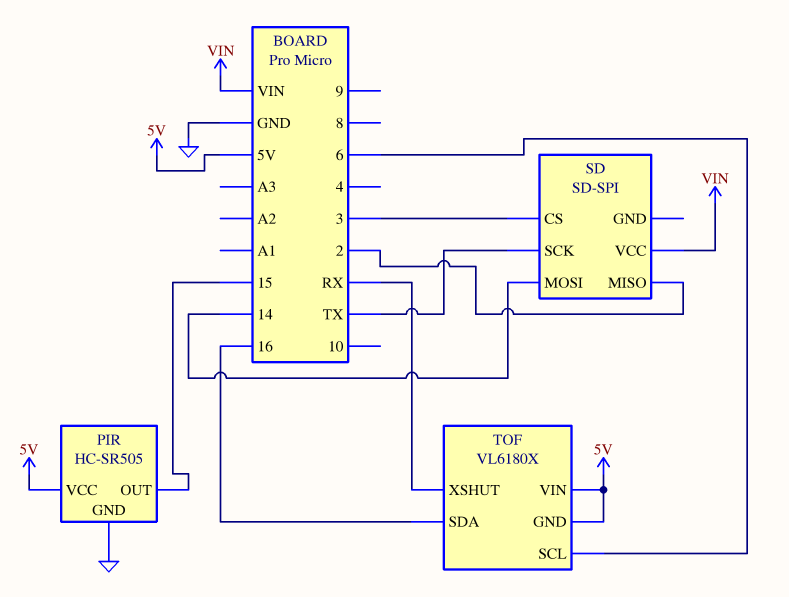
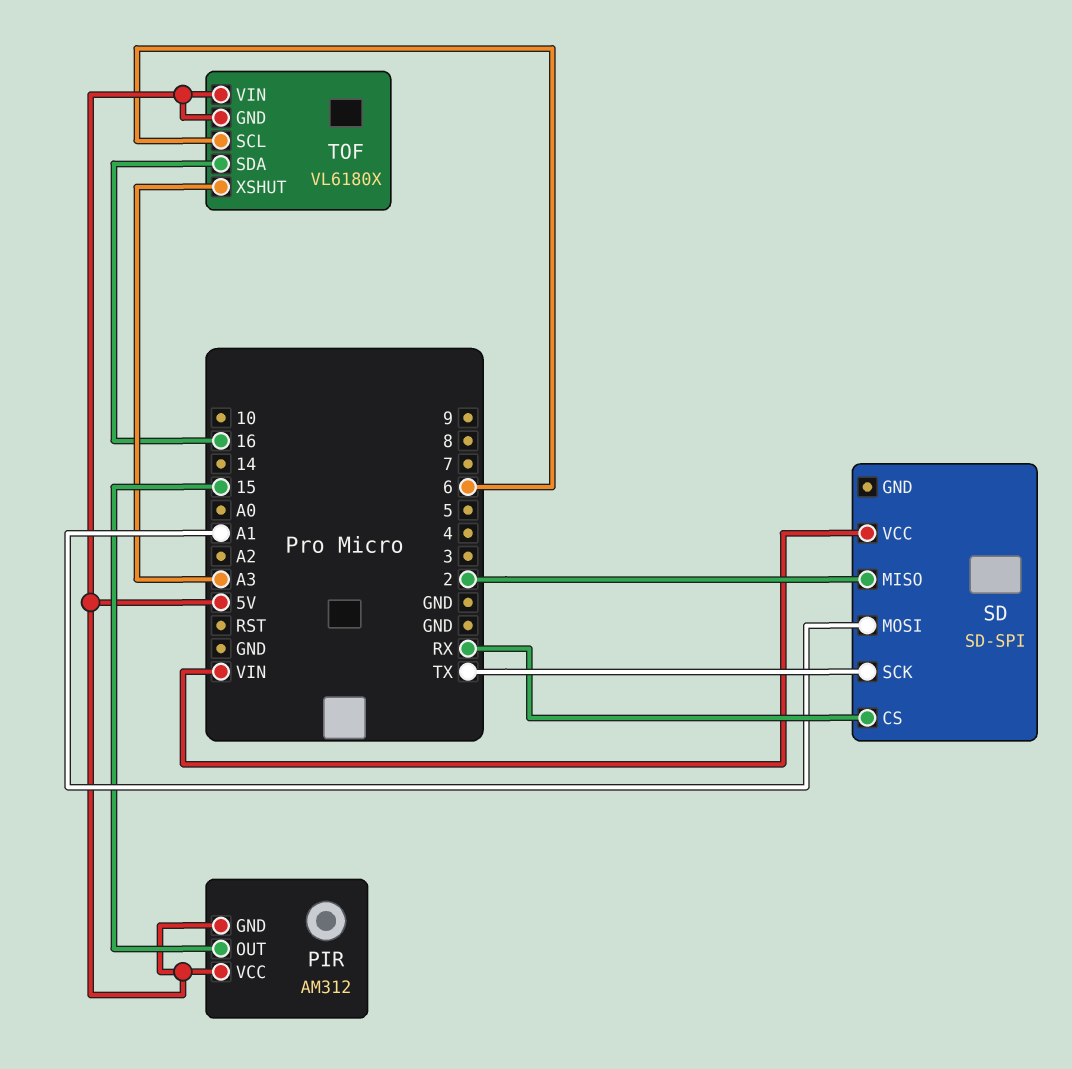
PIR: HC-SR505 -> AM312
PIR pin GND: GND -> 5V
SD pin CS: 3 -> RX
SD pin MOSI: 14 -> A1
TOF pin XSHUT: RX -> A3

